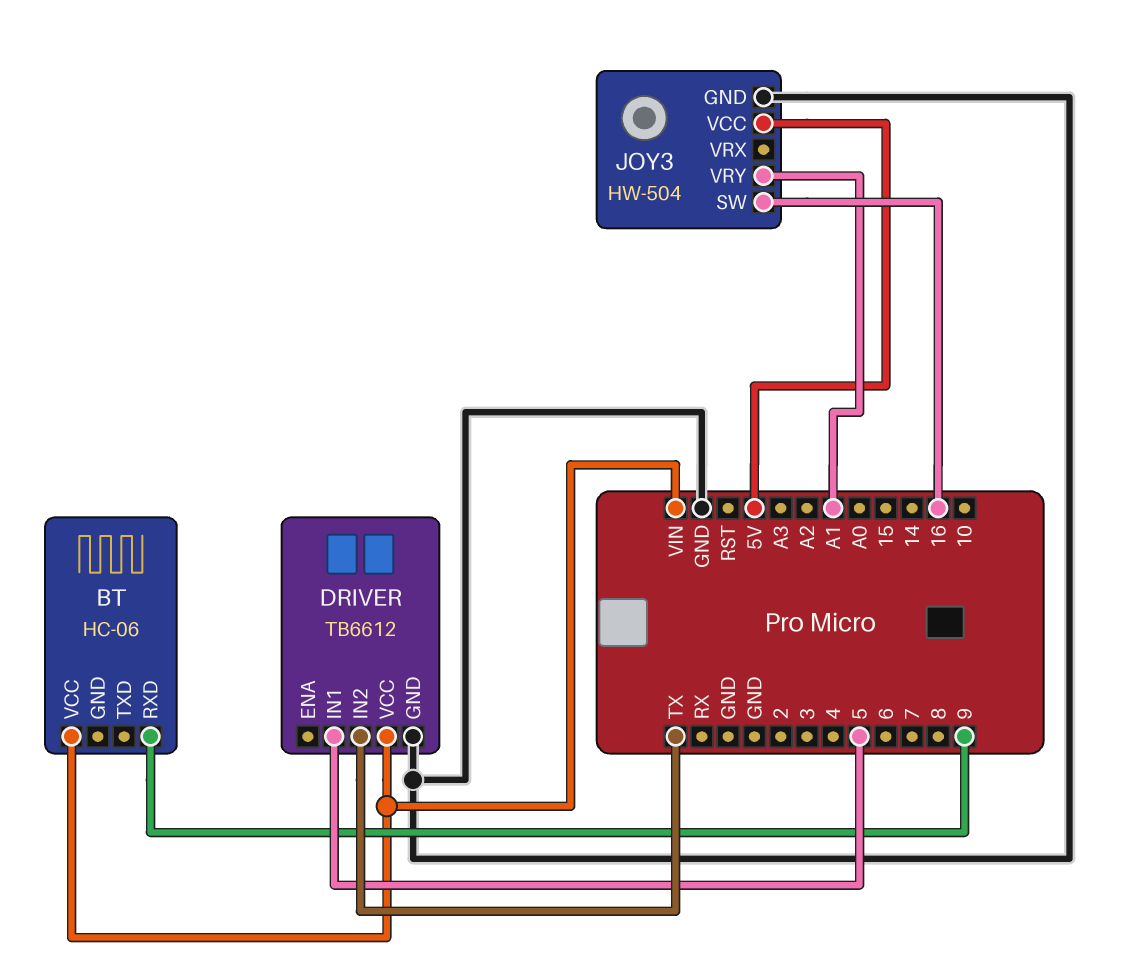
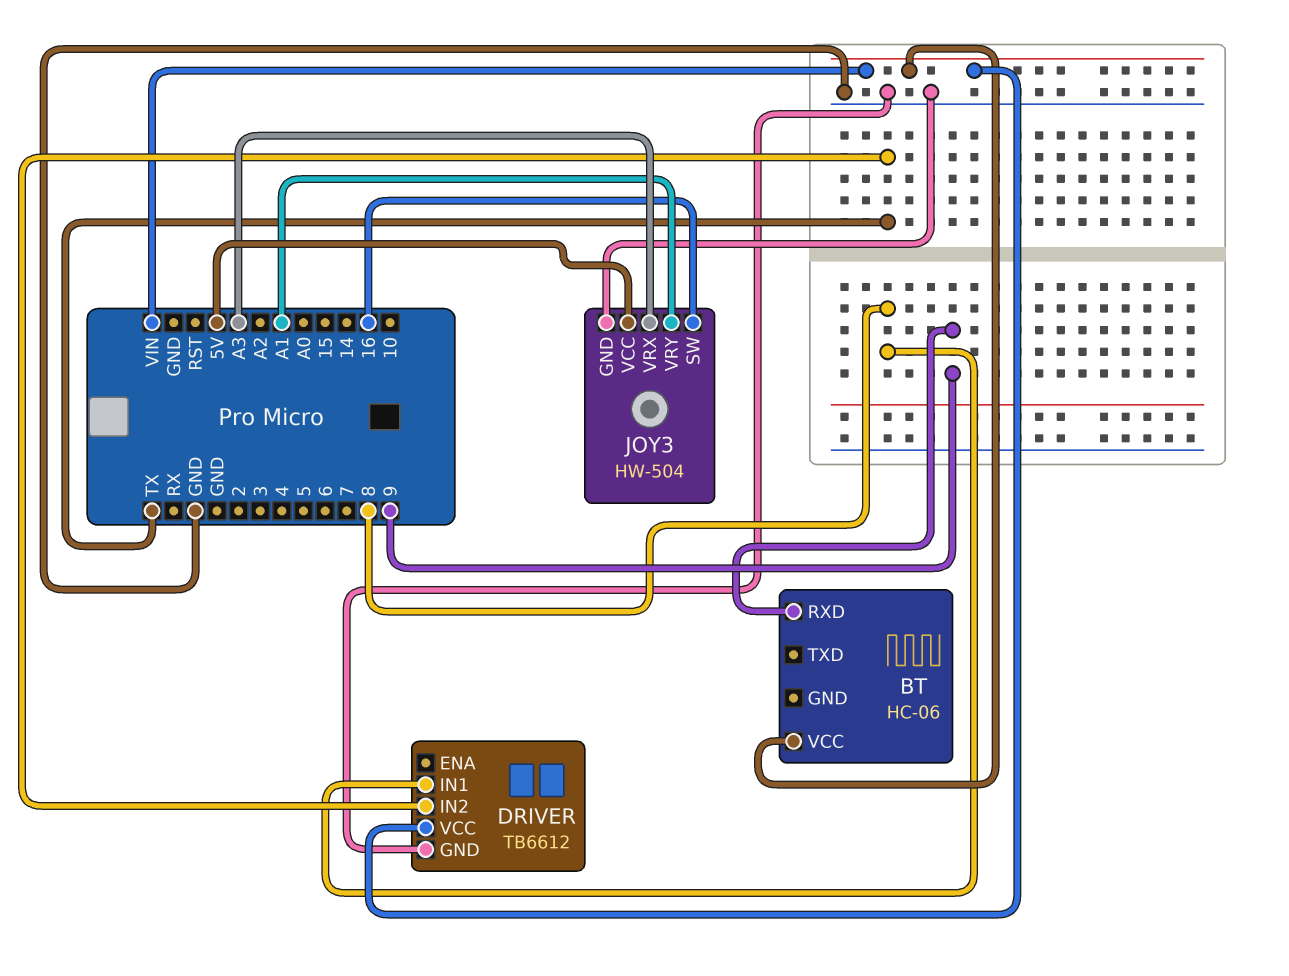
DRIVER pin IN1: 5 -> 8
JOY3 pin VRX: none -> A3

